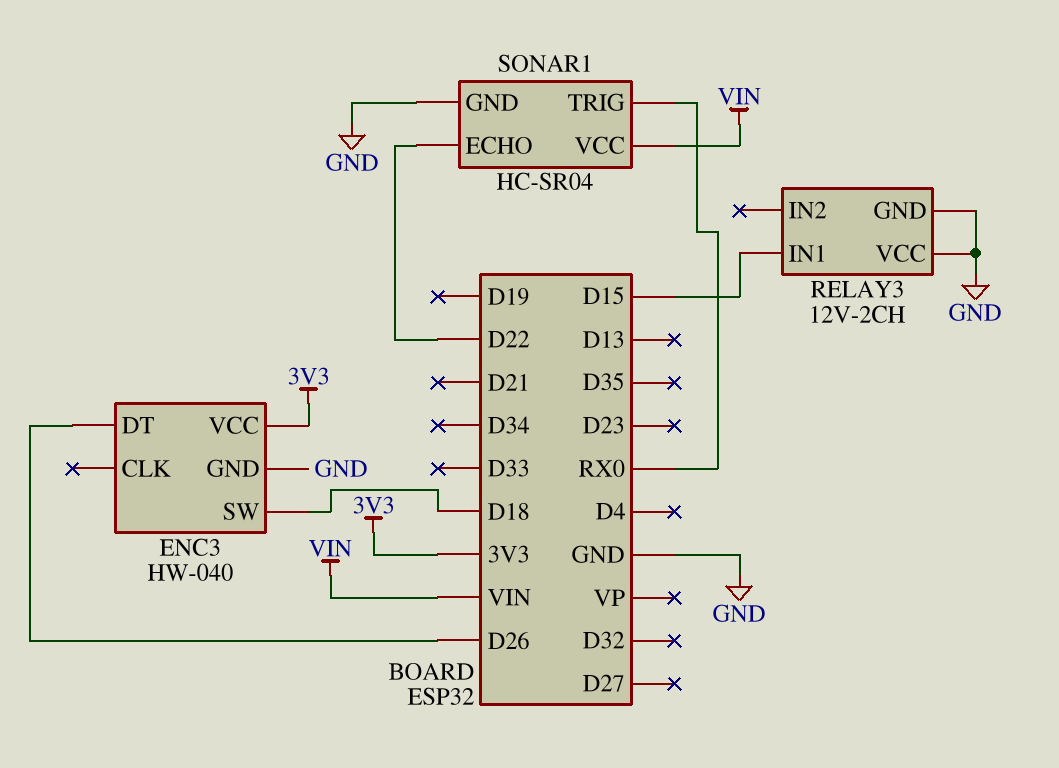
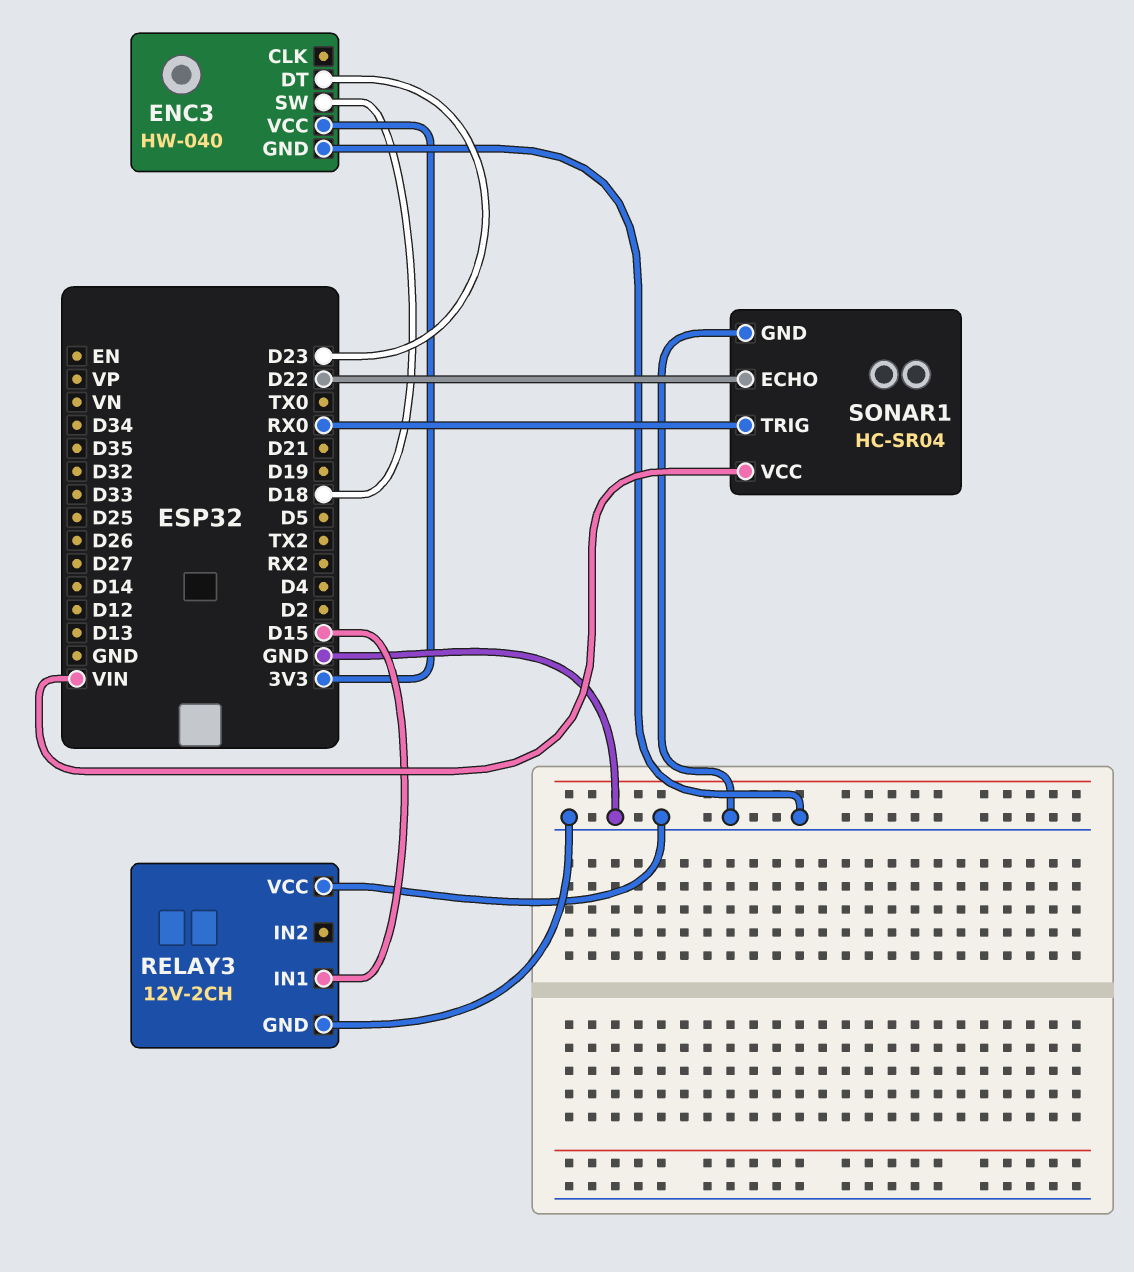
ENC3 pin DT: D26 -> D23

